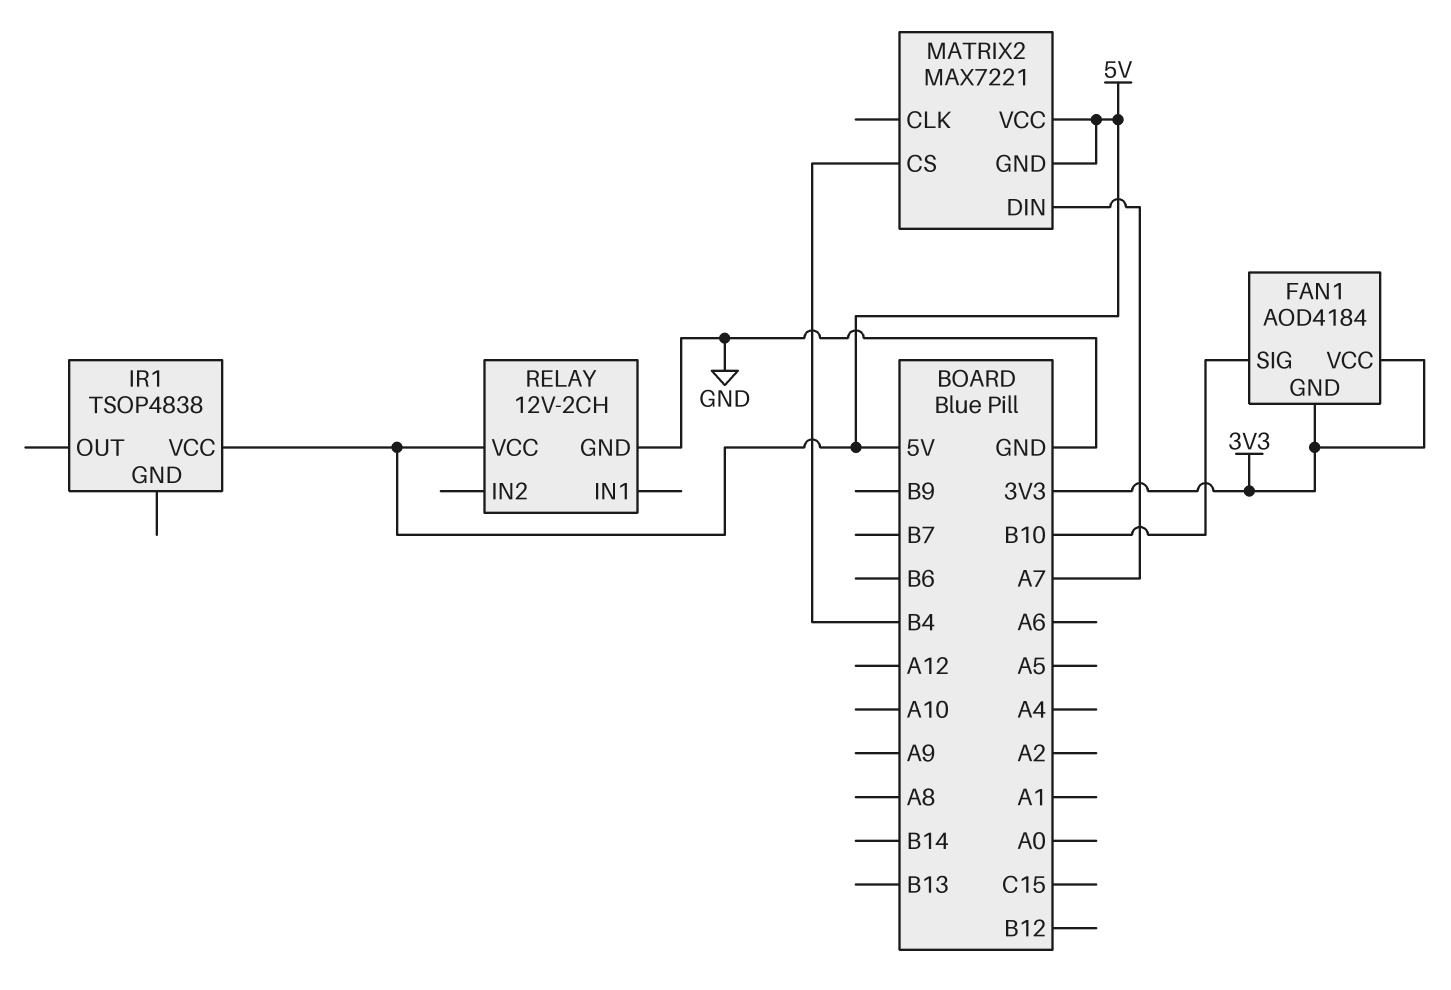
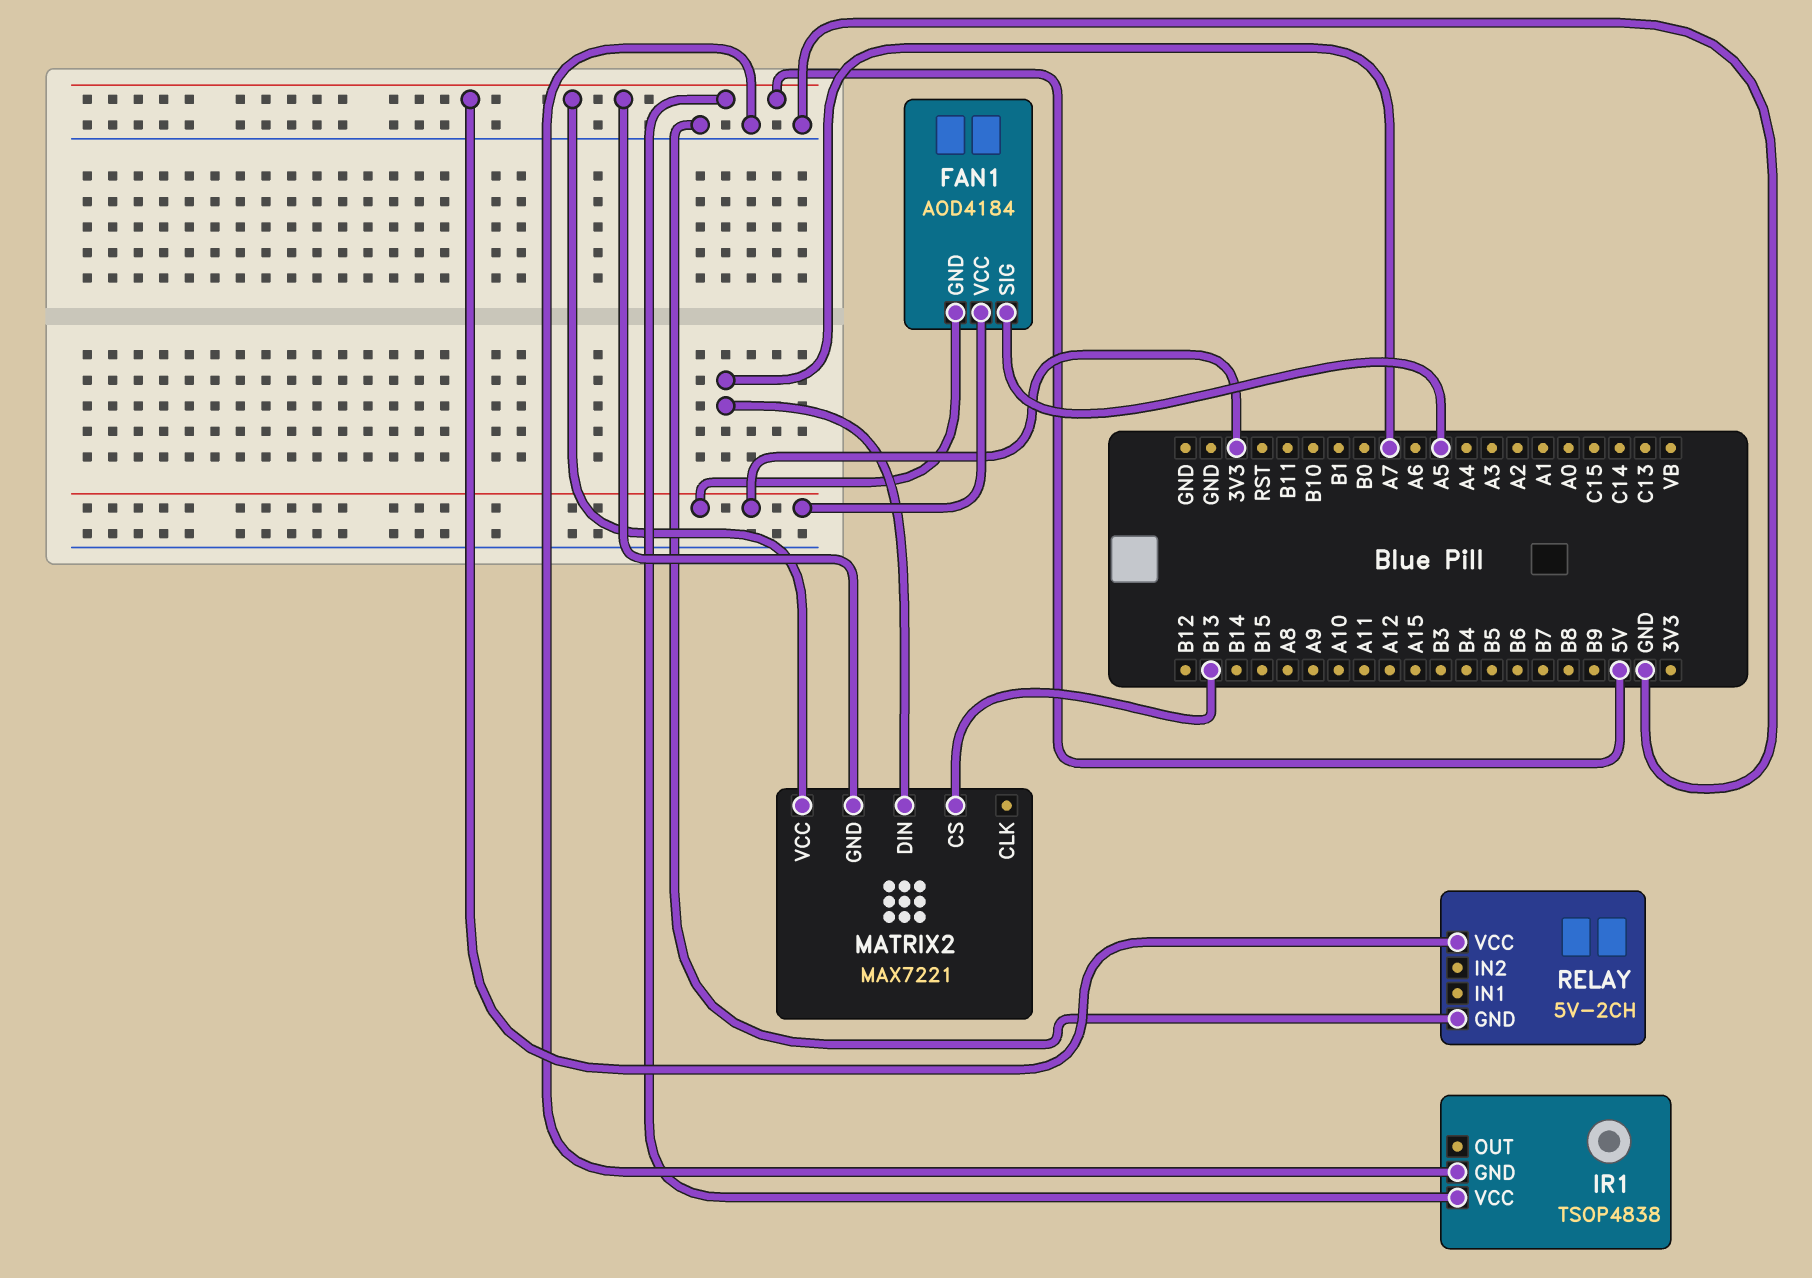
FAN1 pin SIG: B10 -> A5
IR1 pin GND: none -> GND
MATRIX2 pin CS: B4 -> B13
RELAY: 12V-2CH -> 5V-2CH

